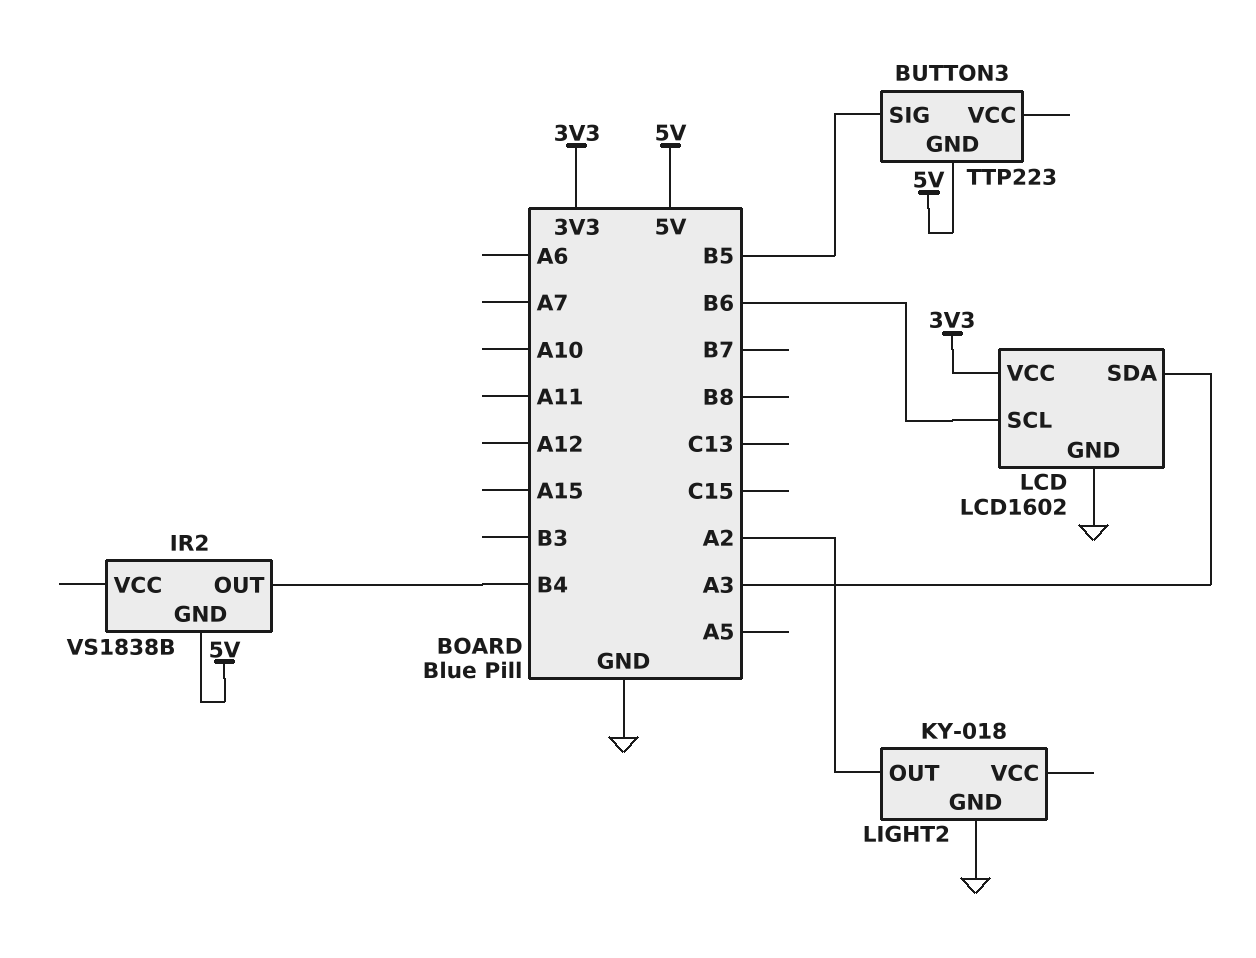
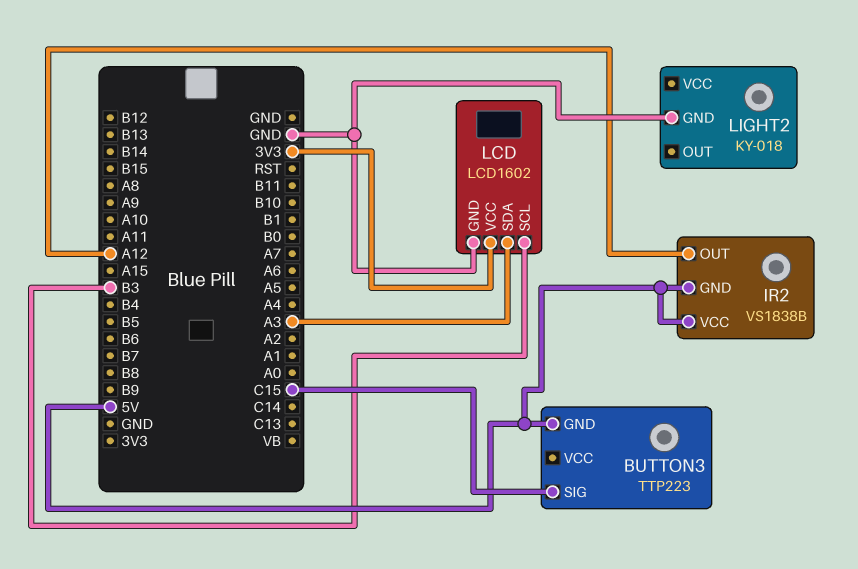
BUTTON3 pin SIG: B5 -> C15
IR2 pin OUT: B4 -> A12
IR2 pin VCC: none -> 5V
LCD pin SCL: B6 -> B3
LIGHT2 pin OUT: A2 -> none

